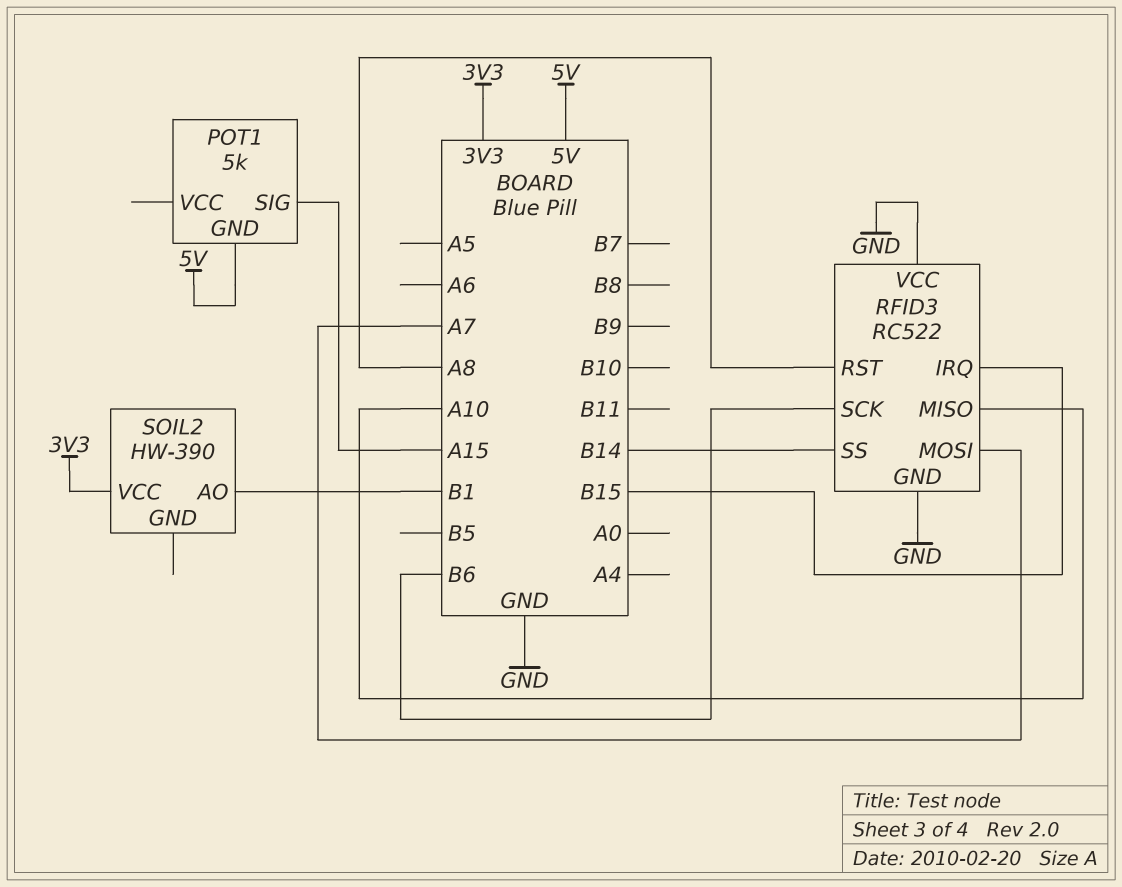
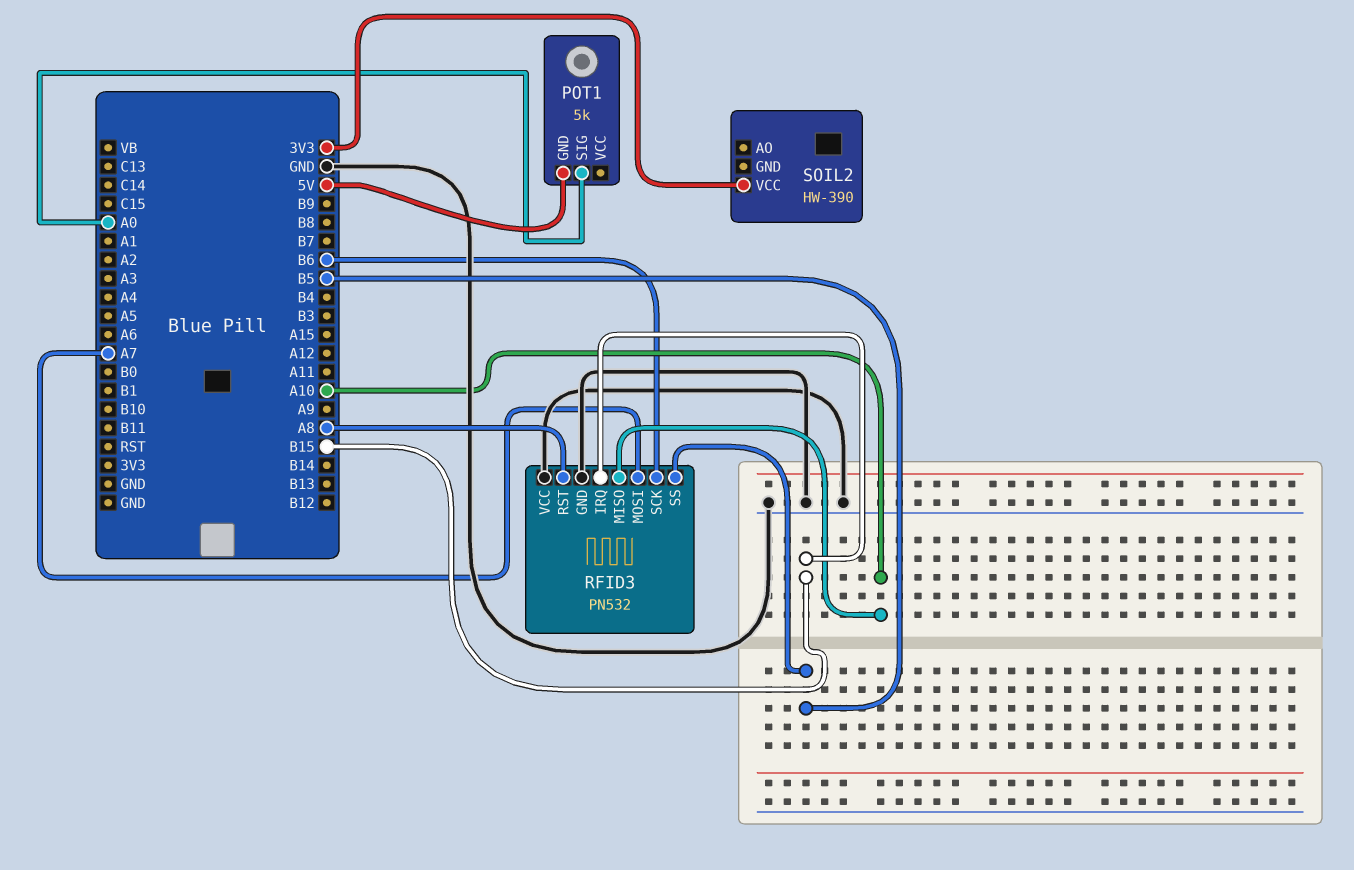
POT1 pin SIG: A15 -> A0
RFID3: RC522 -> PN532
RFID3 pin SS: B14 -> B5
SOIL2 pin AO: B1 -> none

